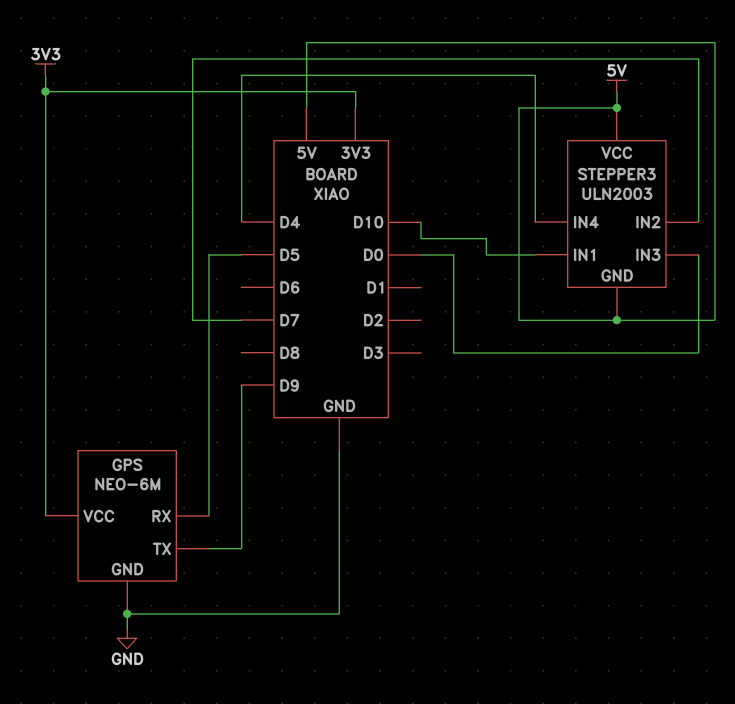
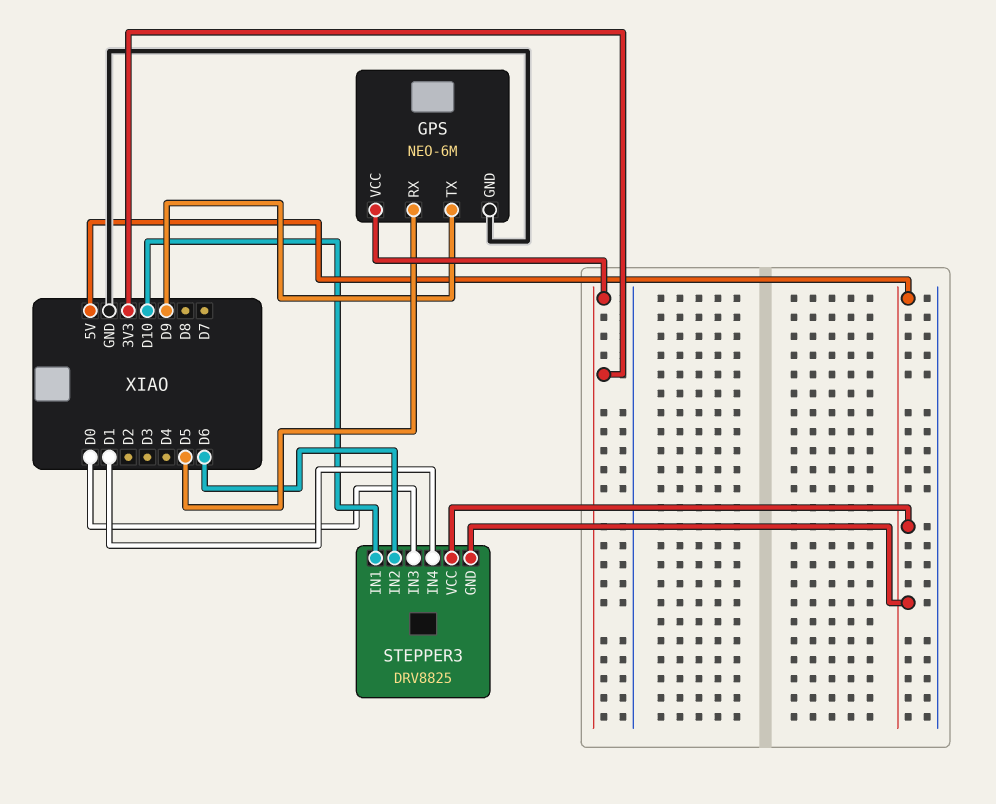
STEPPER3: ULN2003 -> DRV8825
STEPPER3 pin IN2: D7 -> D6
STEPPER3 pin IN4: D4 -> D1

